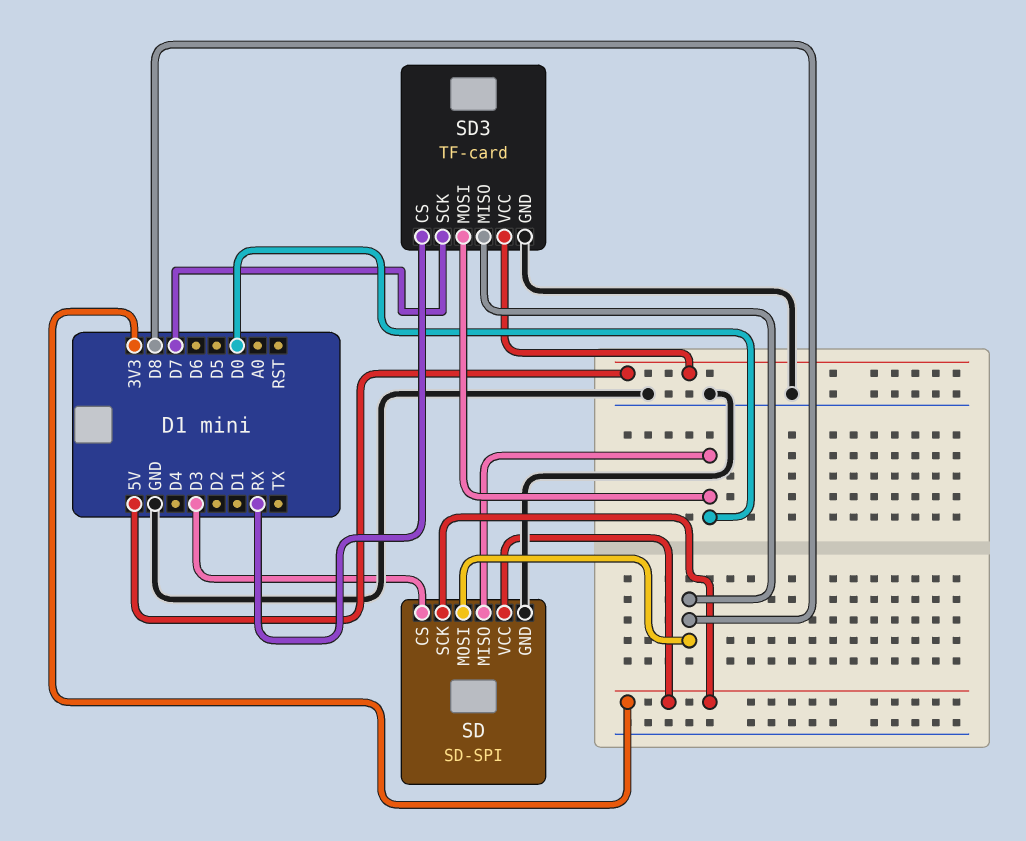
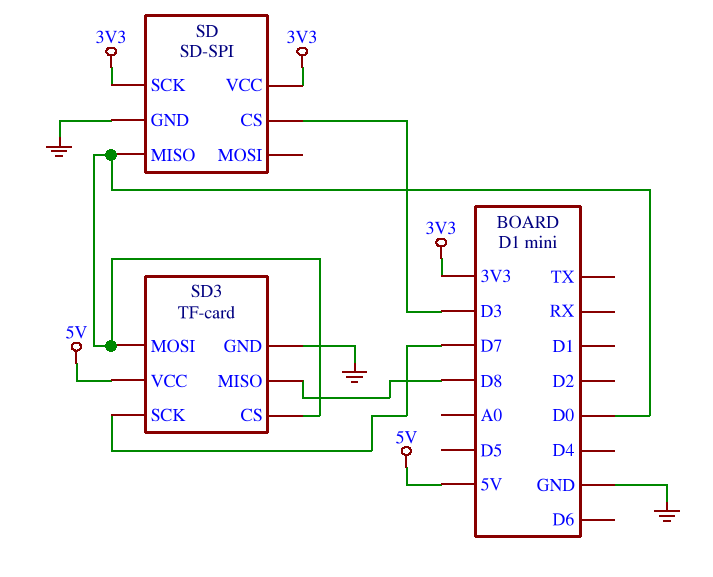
SD pin MOSI: D8 -> none
SD3 pin CS: RX -> D0

